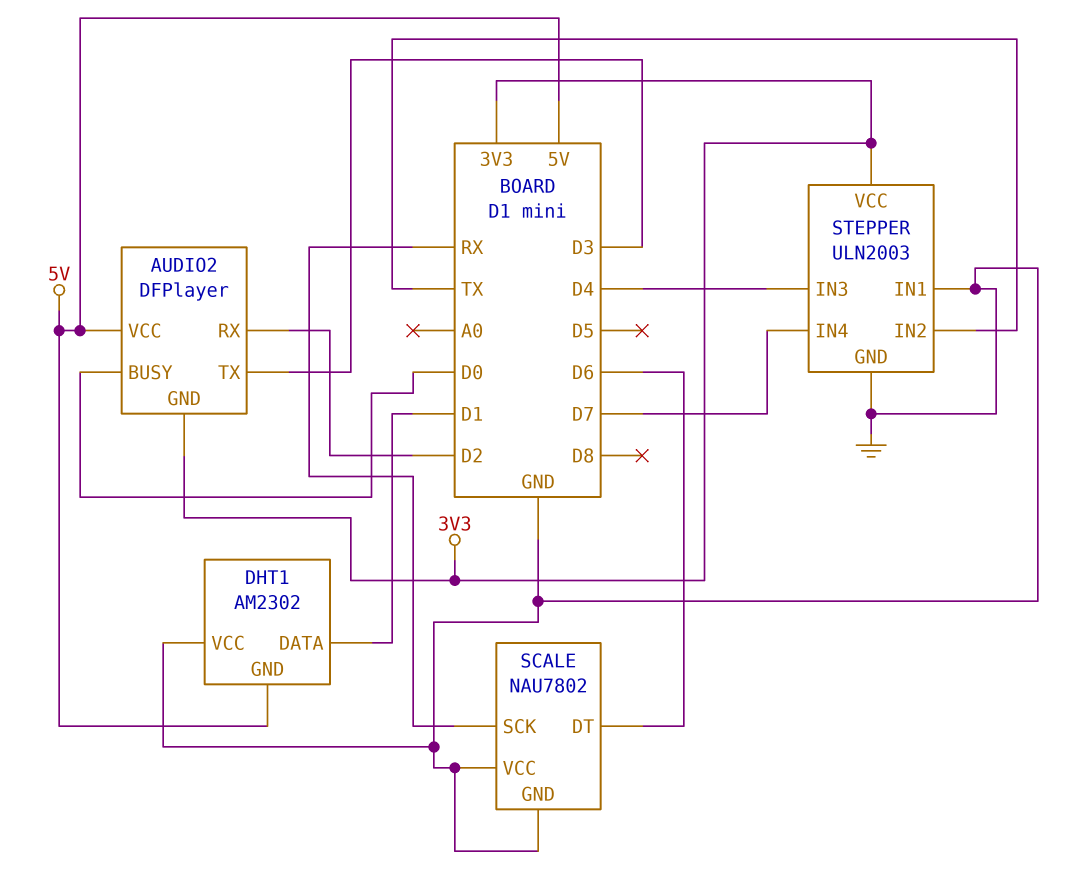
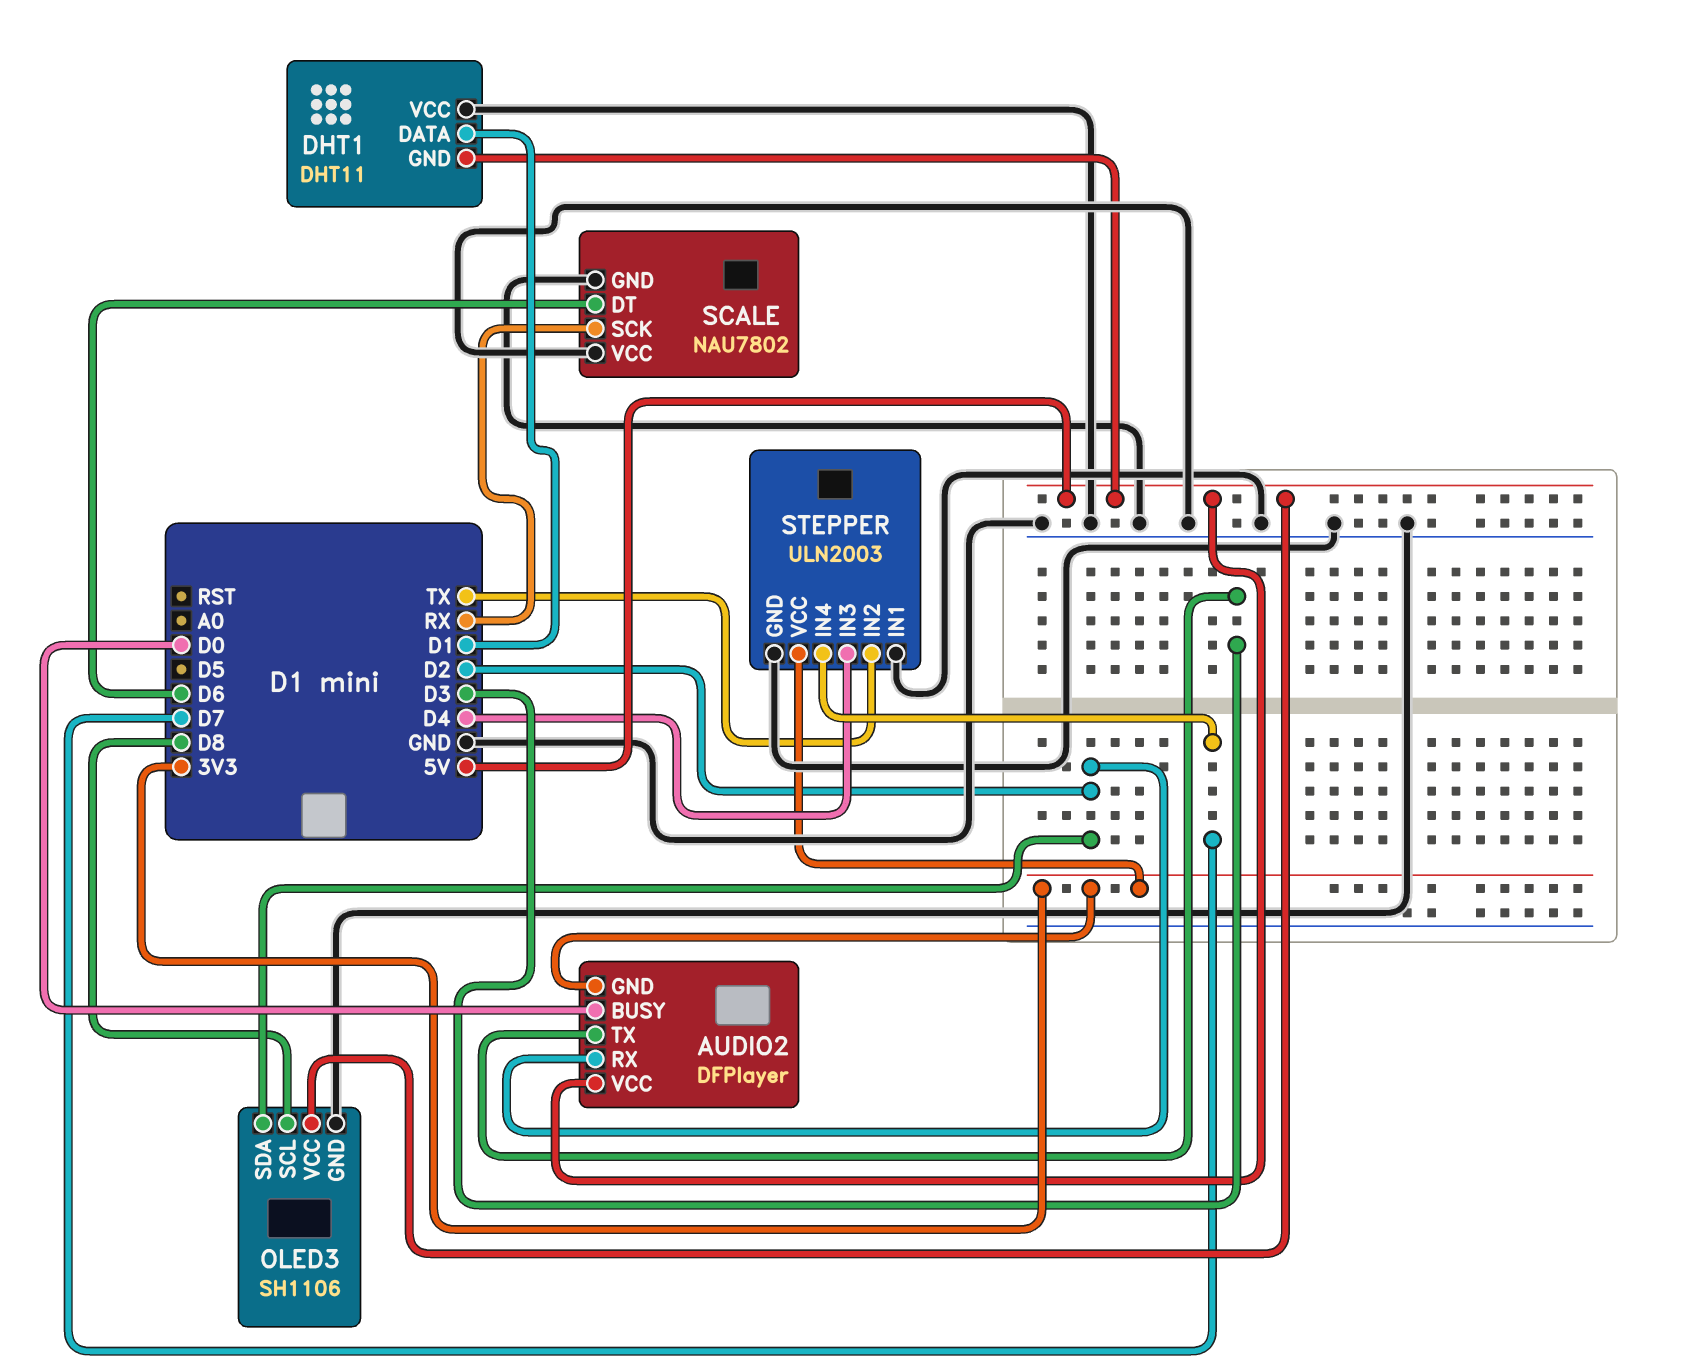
DHT1: AM2302 -> DHT11
OLED3: none -> SH1106
OLED3 pin GND: none -> GND
OLED3 pin SCL: none -> D8
OLED3 pin SDA: none -> D2
OLED3 pin VCC: none -> 5V

